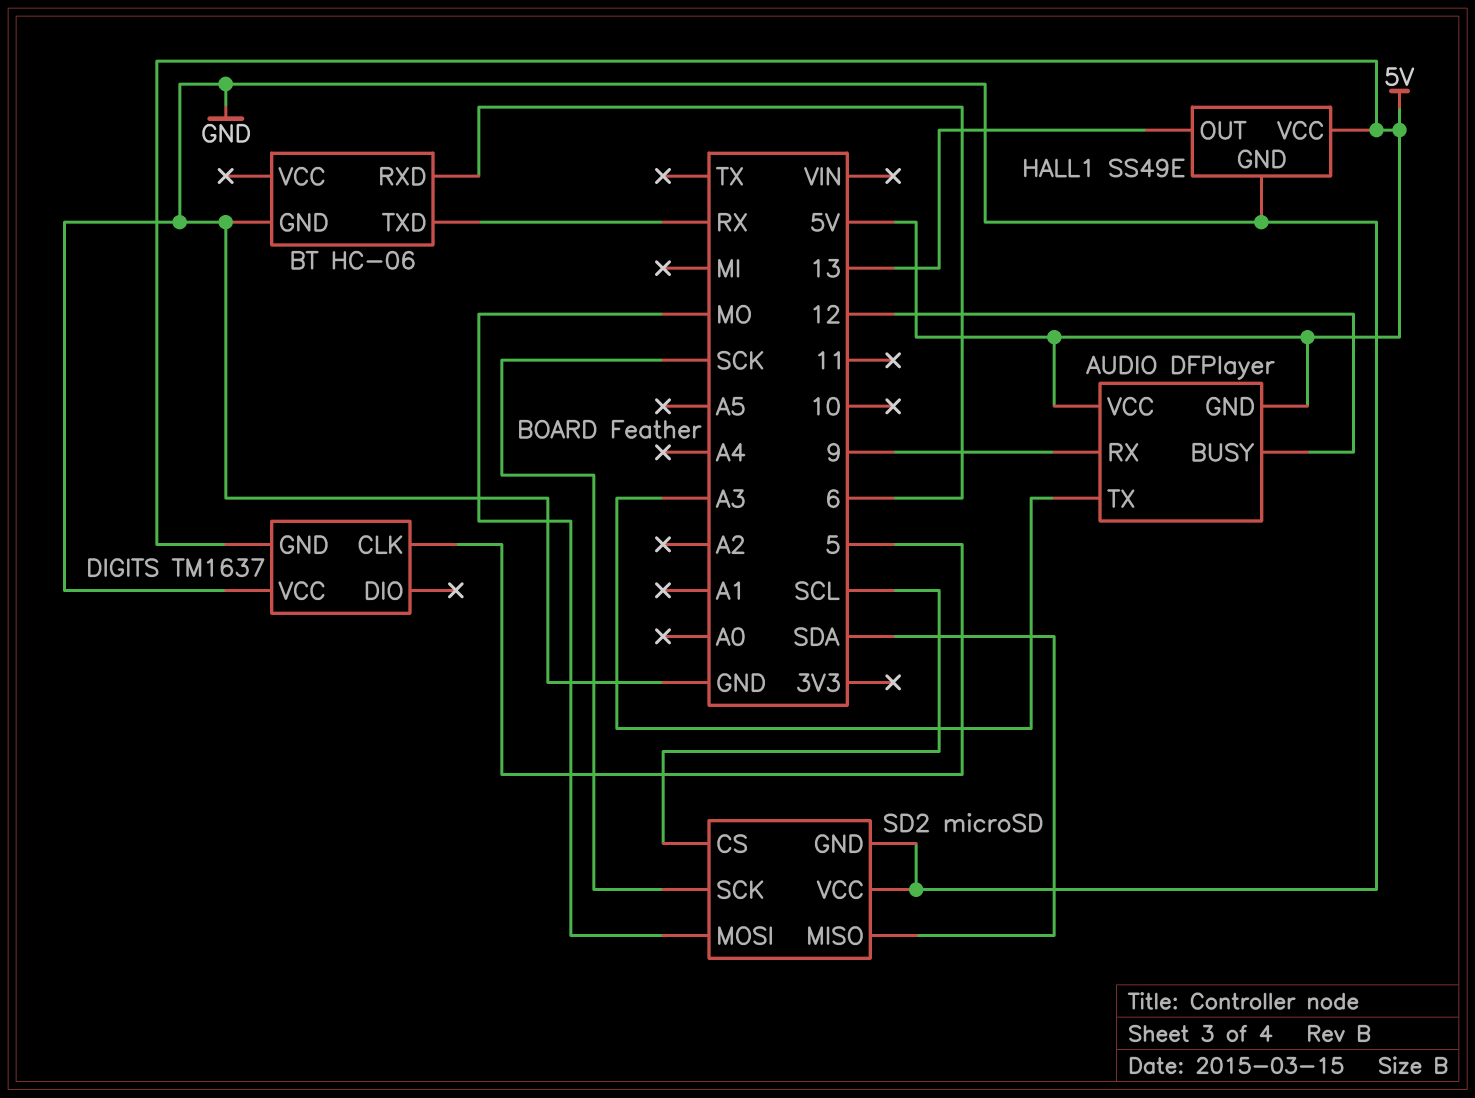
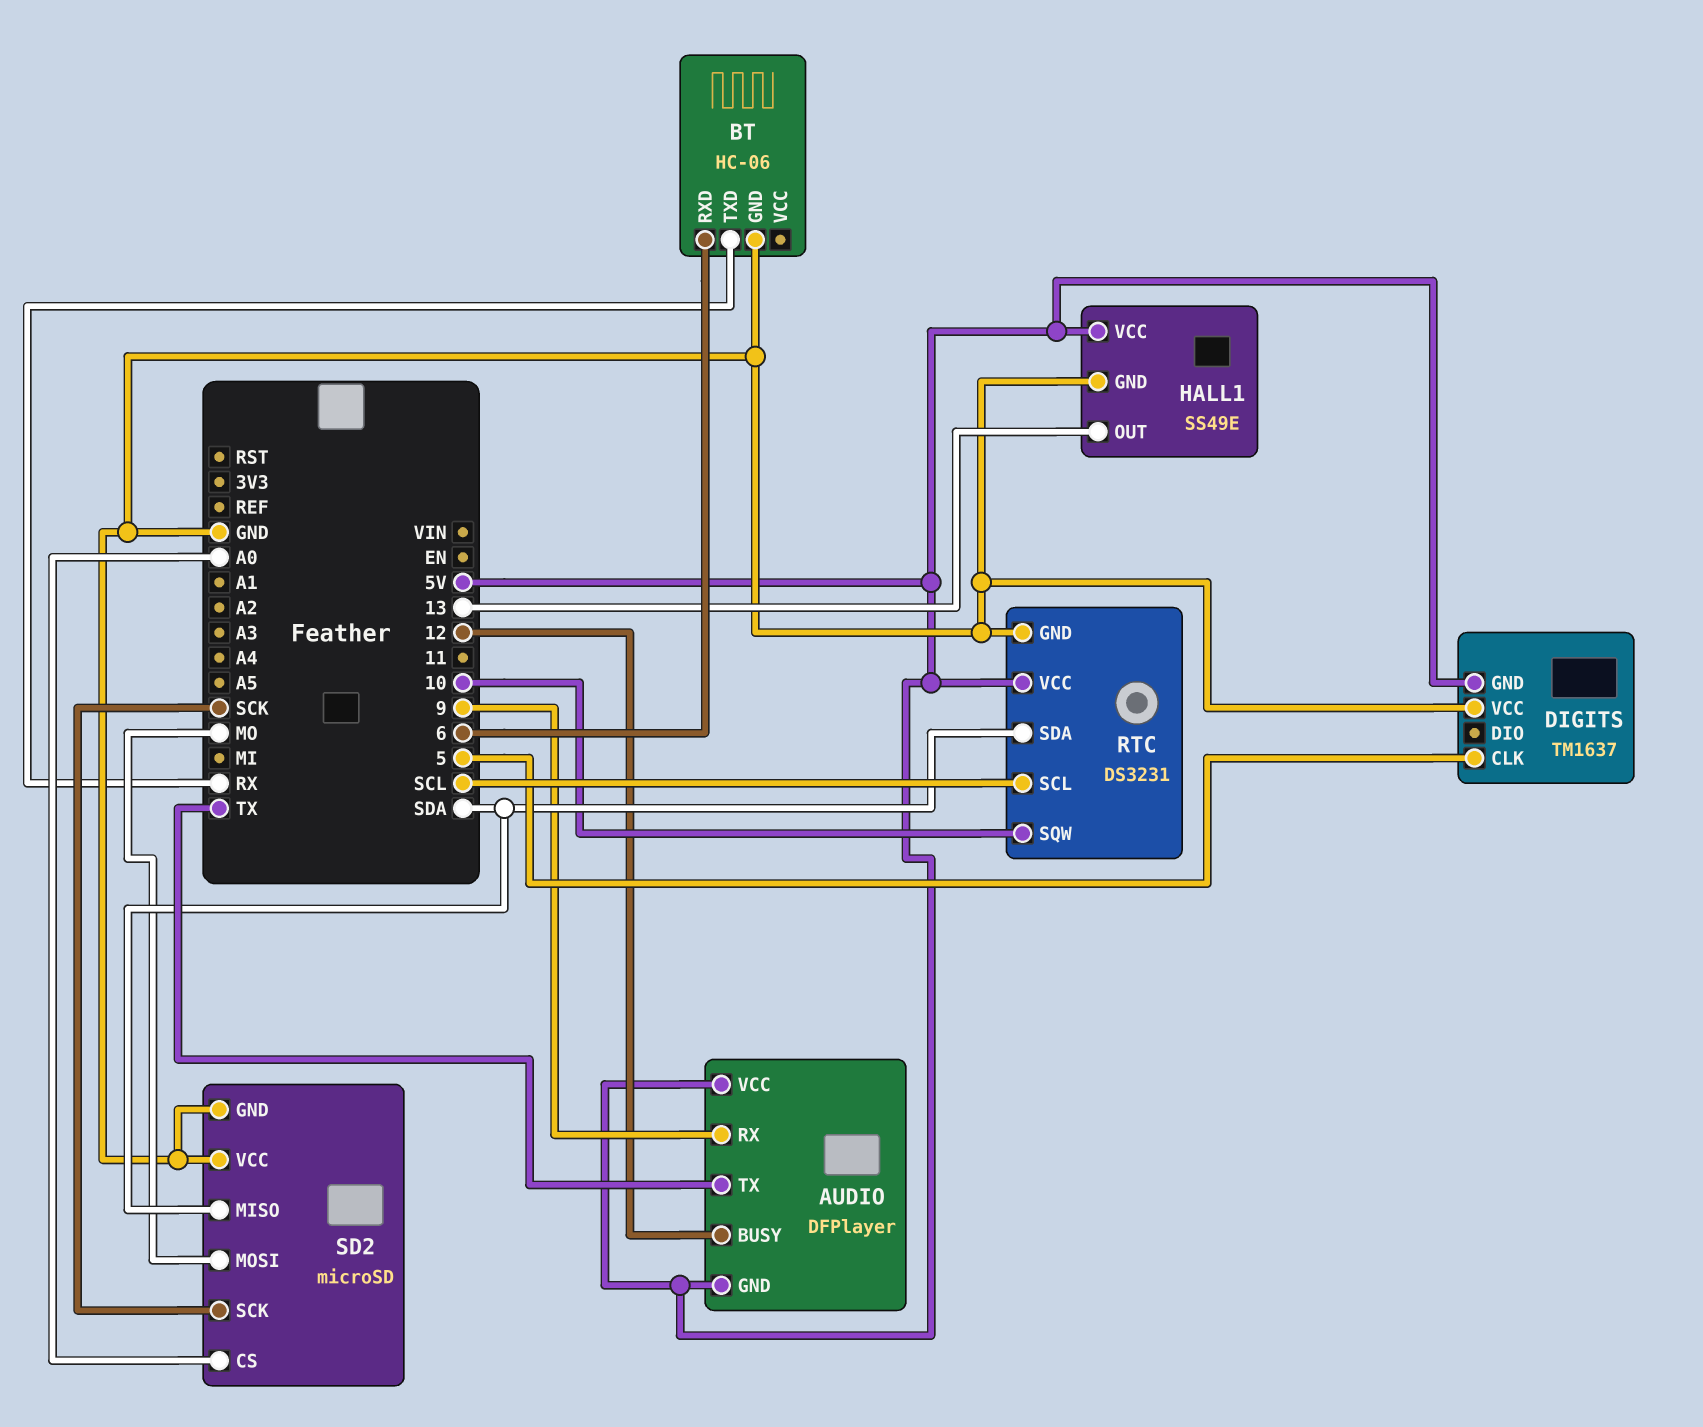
AUDIO pin TX: A3 -> TX
RTC: none -> DS3231
RTC pin GND: none -> GND
RTC pin SCL: none -> SCL
RTC pin SDA: none -> SDA
RTC pin SQW: none -> 10
RTC pin VCC: none -> 5V
SD2 pin CS: SCL -> A0

